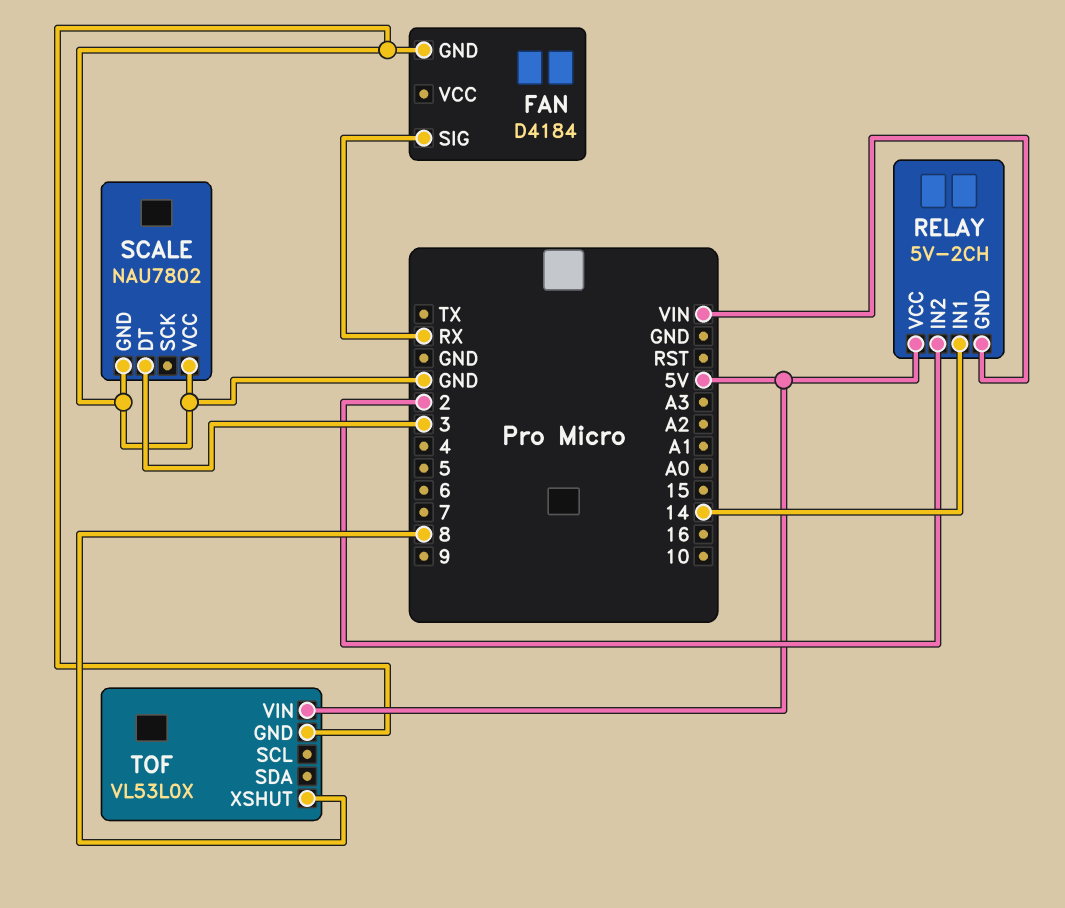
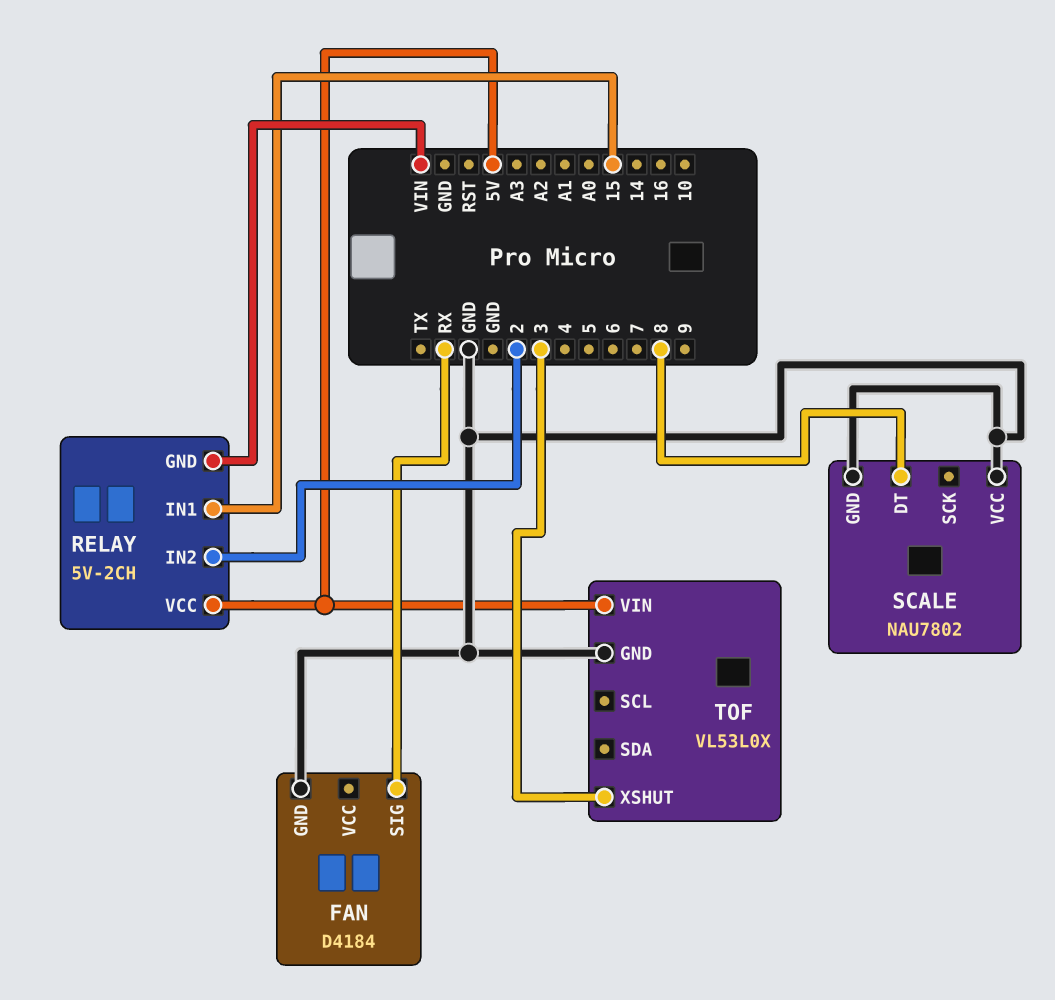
RELAY pin IN1: 14 -> 15
SCALE pin DT: 3 -> 8
TOF pin XSHUT: 8 -> 3

